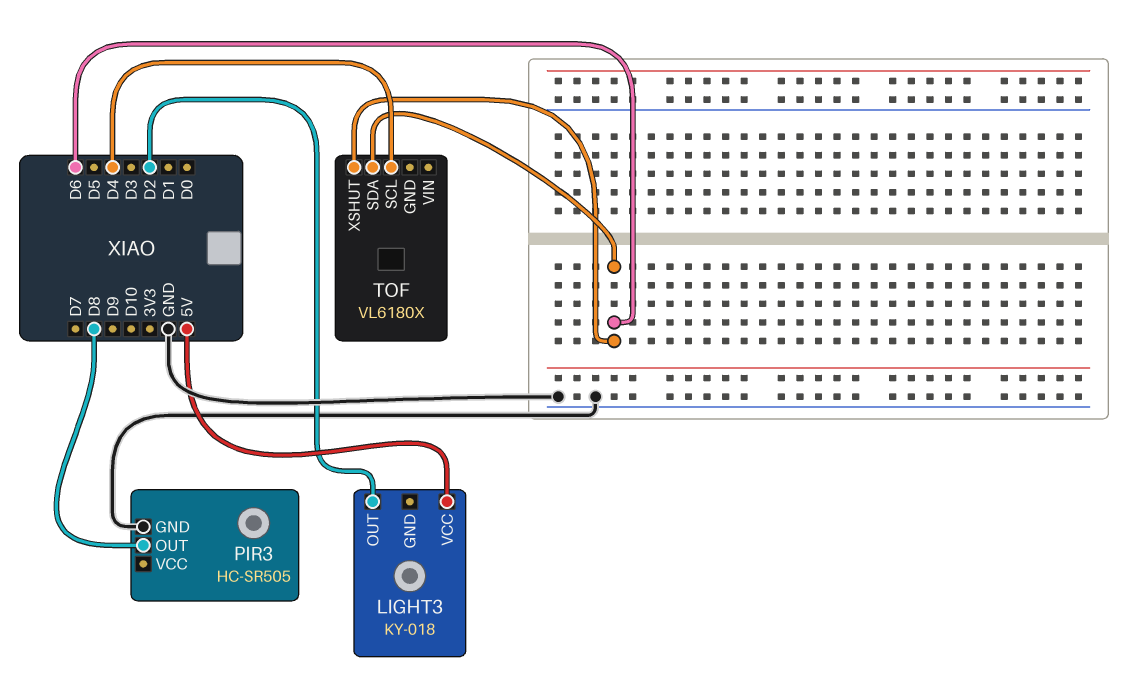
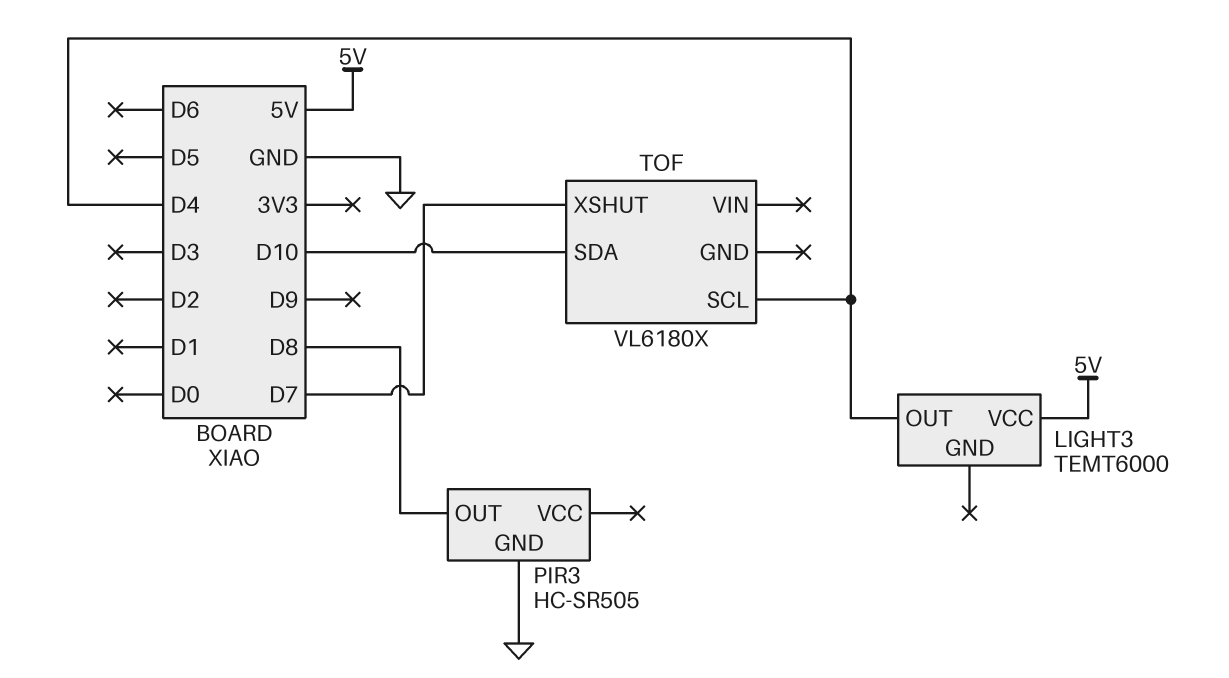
LIGHT3: KY-018 -> TEMT6000
LIGHT3 pin OUT: D2 -> D4
TOF pin SDA: D6 -> D10
TOF pin XSHUT: D6 -> D7

